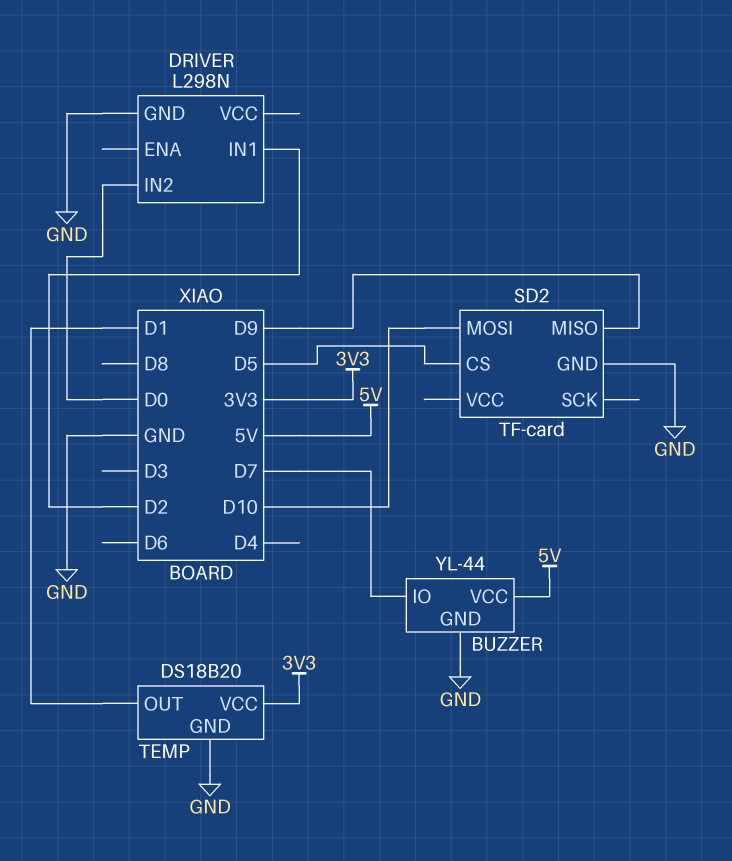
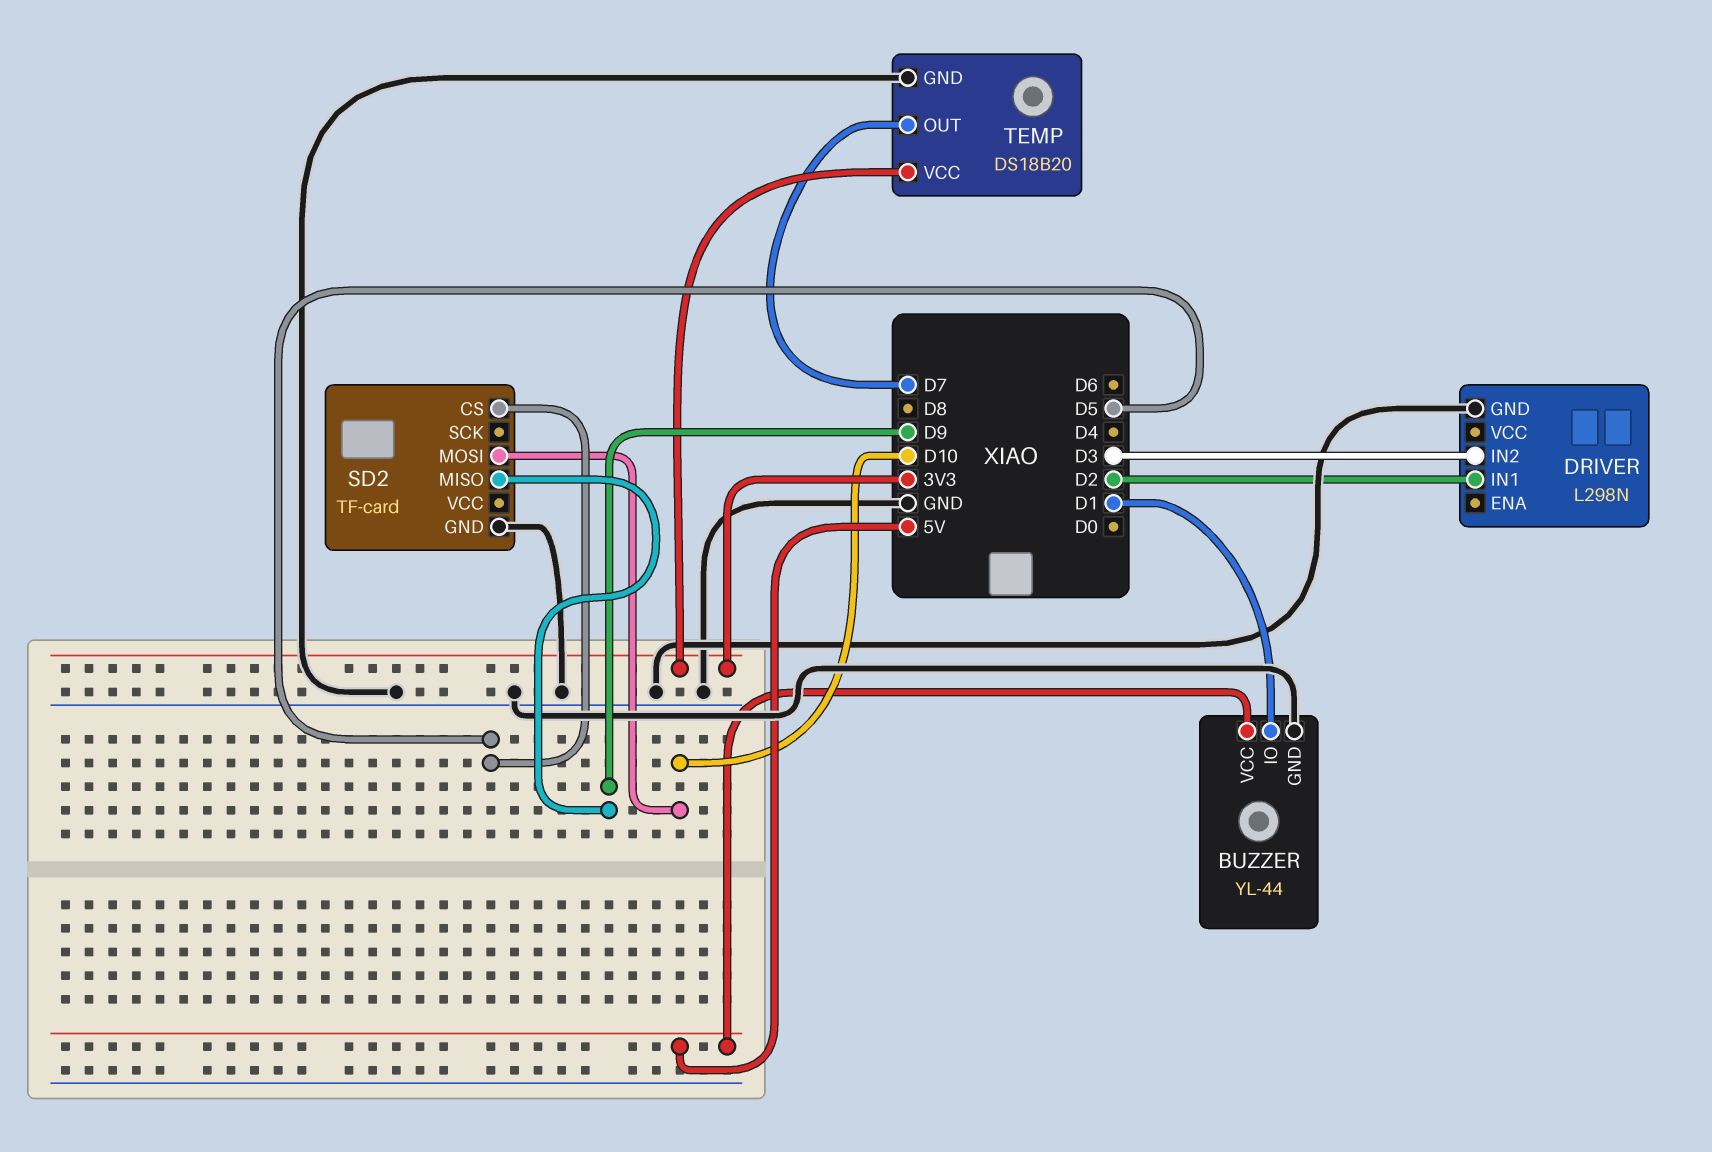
BUZZER pin IO: D7 -> D1
DRIVER pin IN2: D0 -> D3
TEMP pin OUT: D1 -> D7

